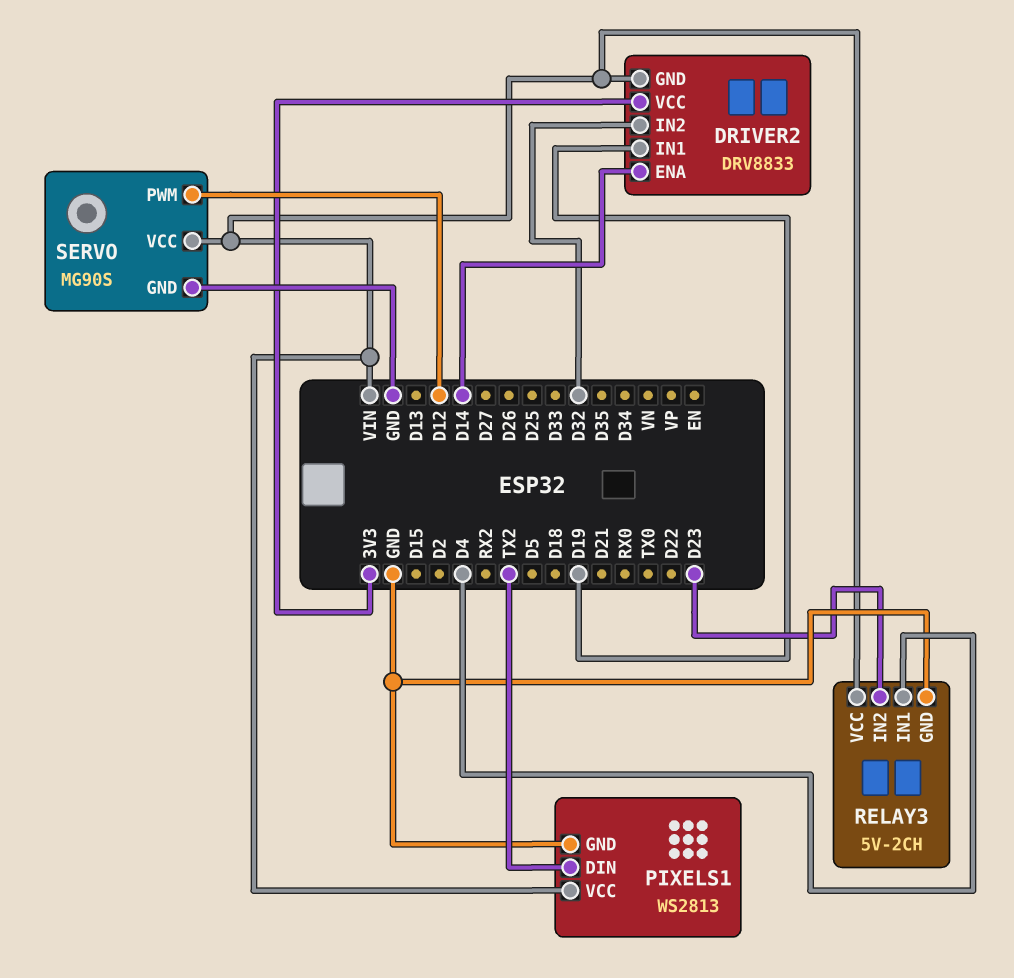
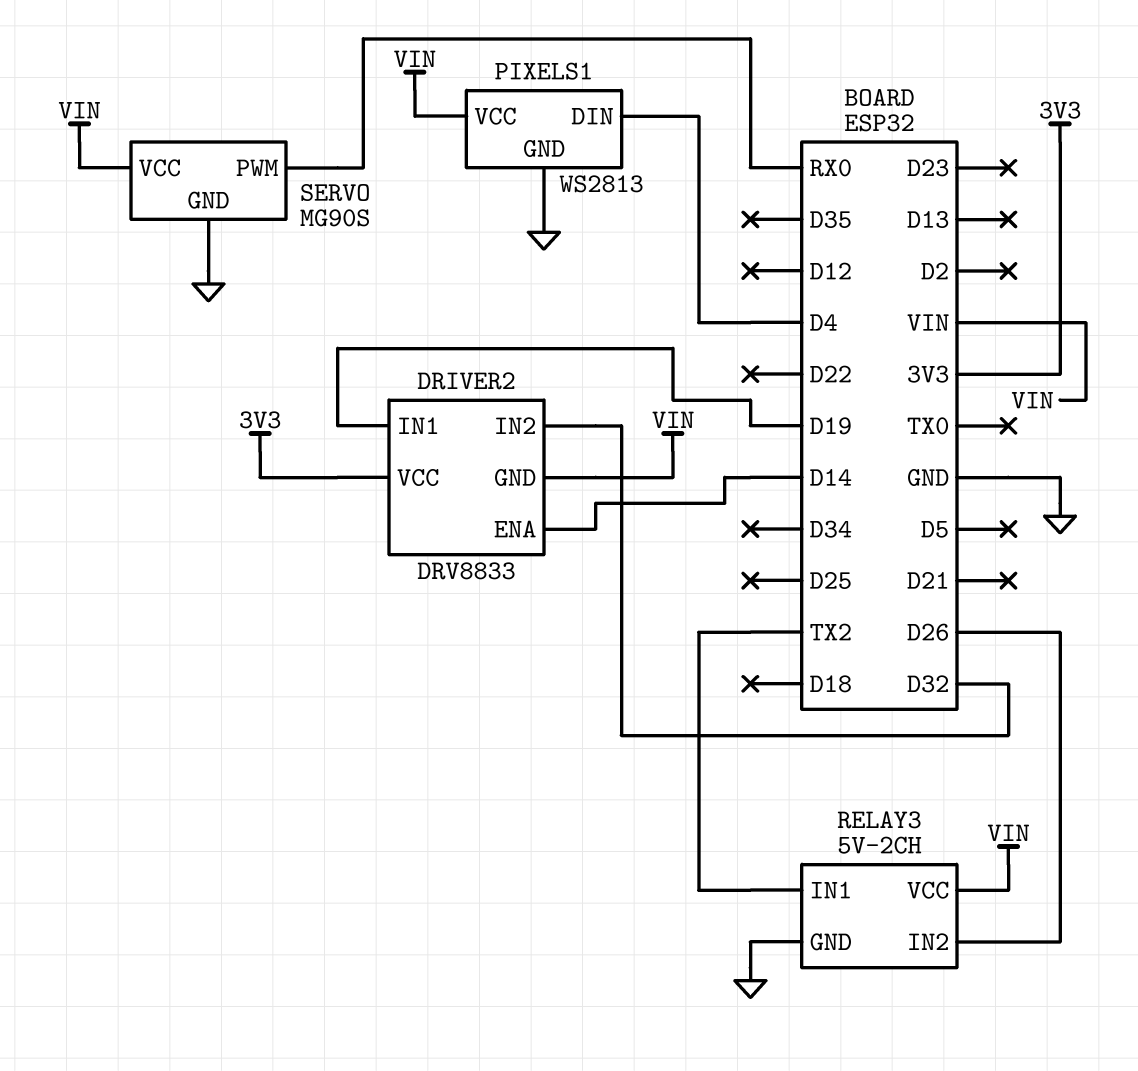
PIXELS1 pin DIN: TX2 -> D4
RELAY3 pin IN1: D4 -> TX2
RELAY3 pin IN2: D23 -> D26
SERVO pin PWM: D12 -> RX0

